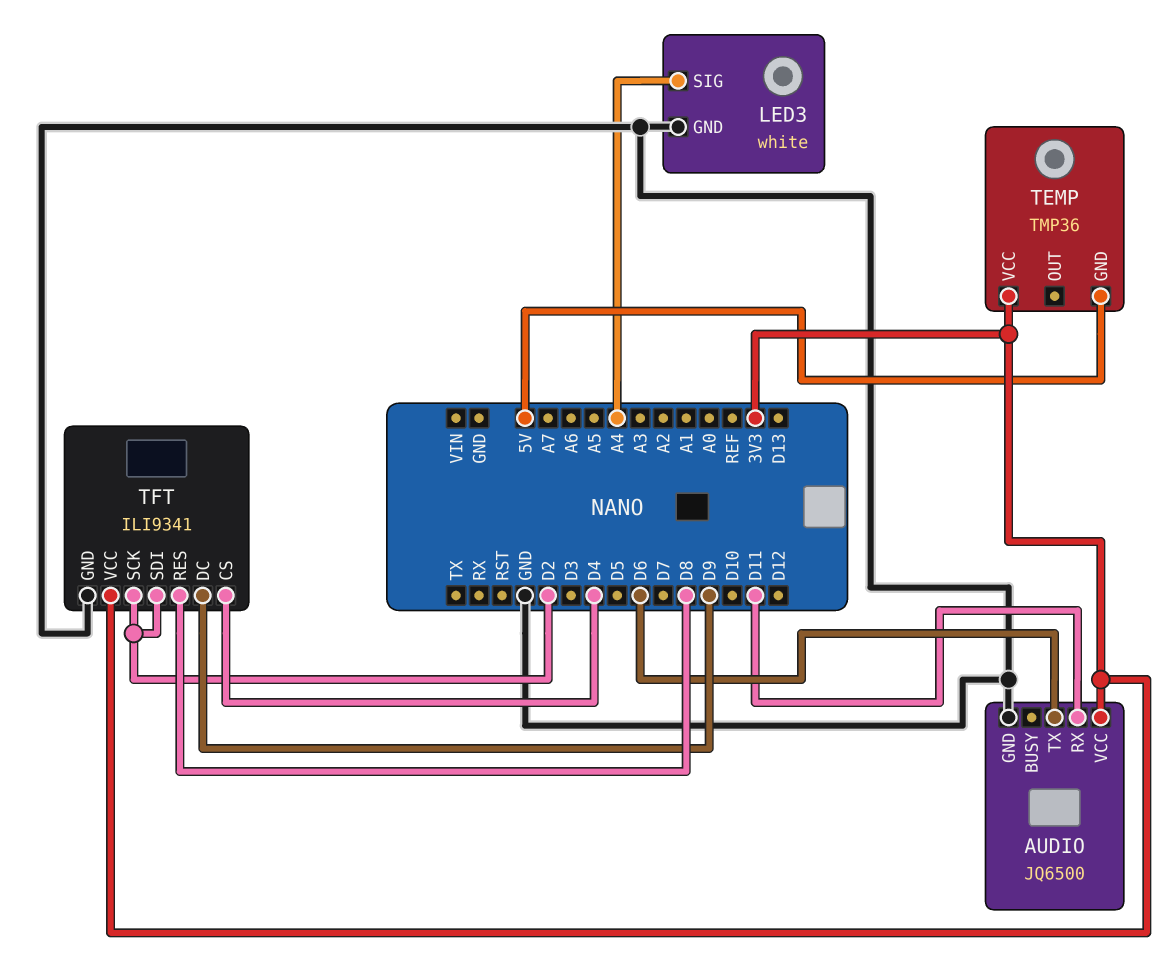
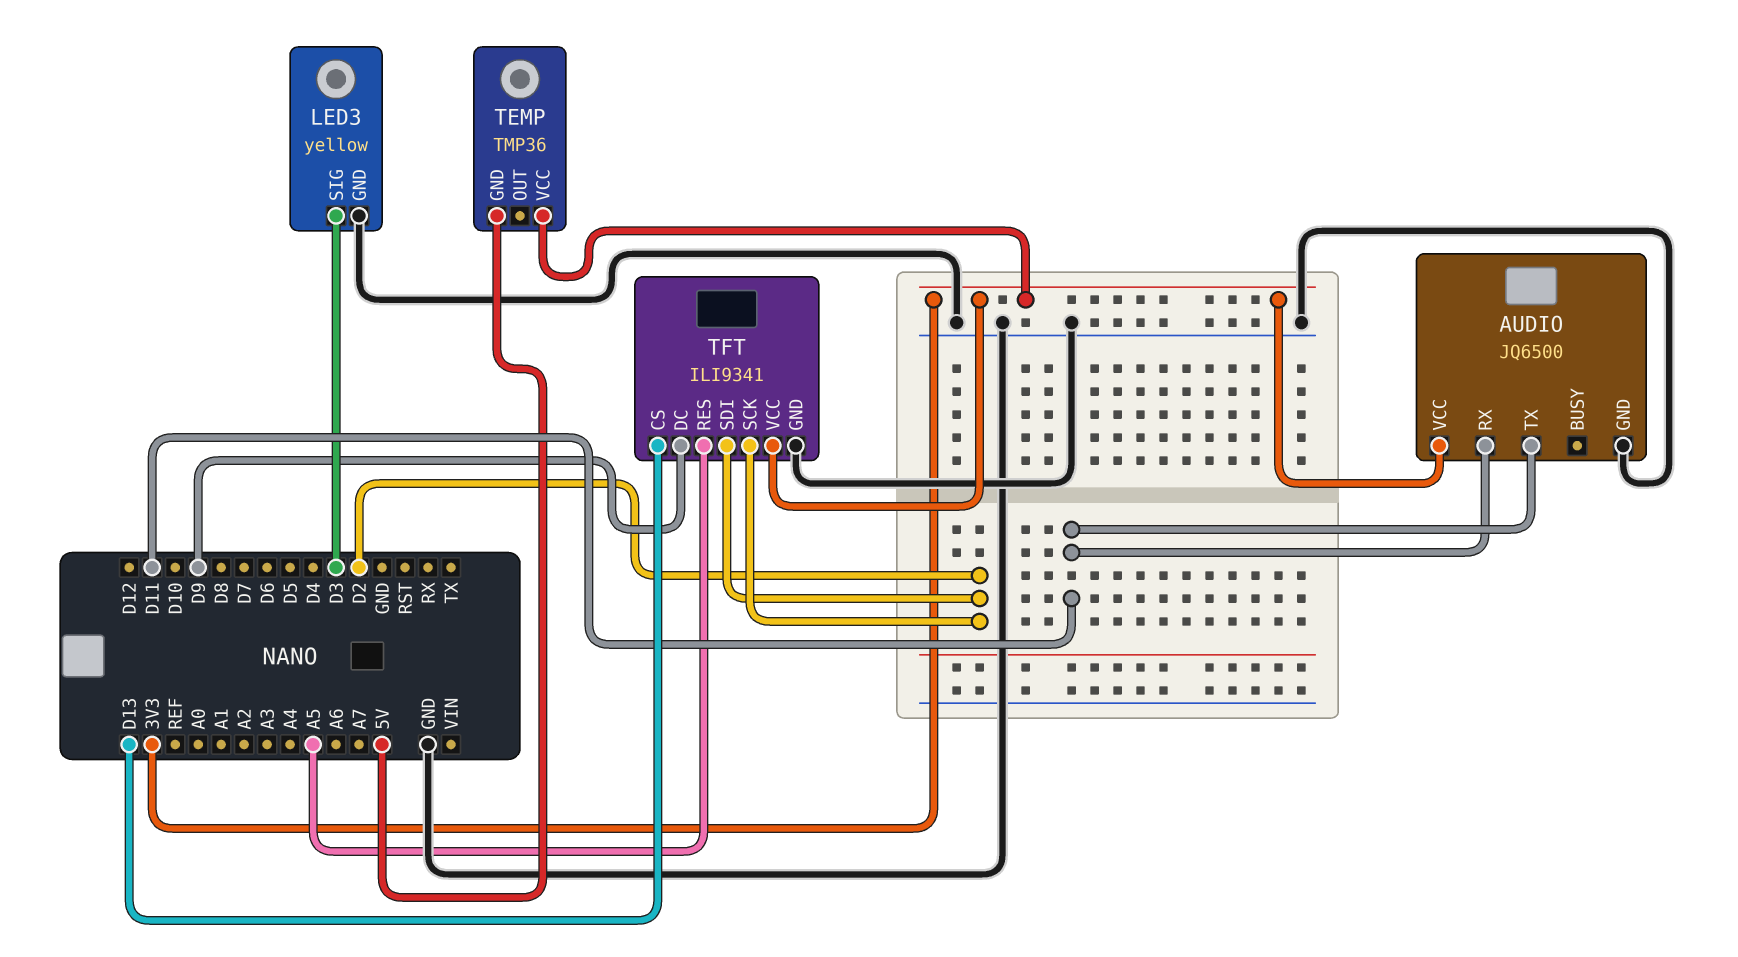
AUDIO pin TX: D6 -> D11
LED3: white -> yellow
LED3 pin SIG: A4 -> D3
TFT pin CS: D4 -> D13
TFT pin RES: D8 -> A5

